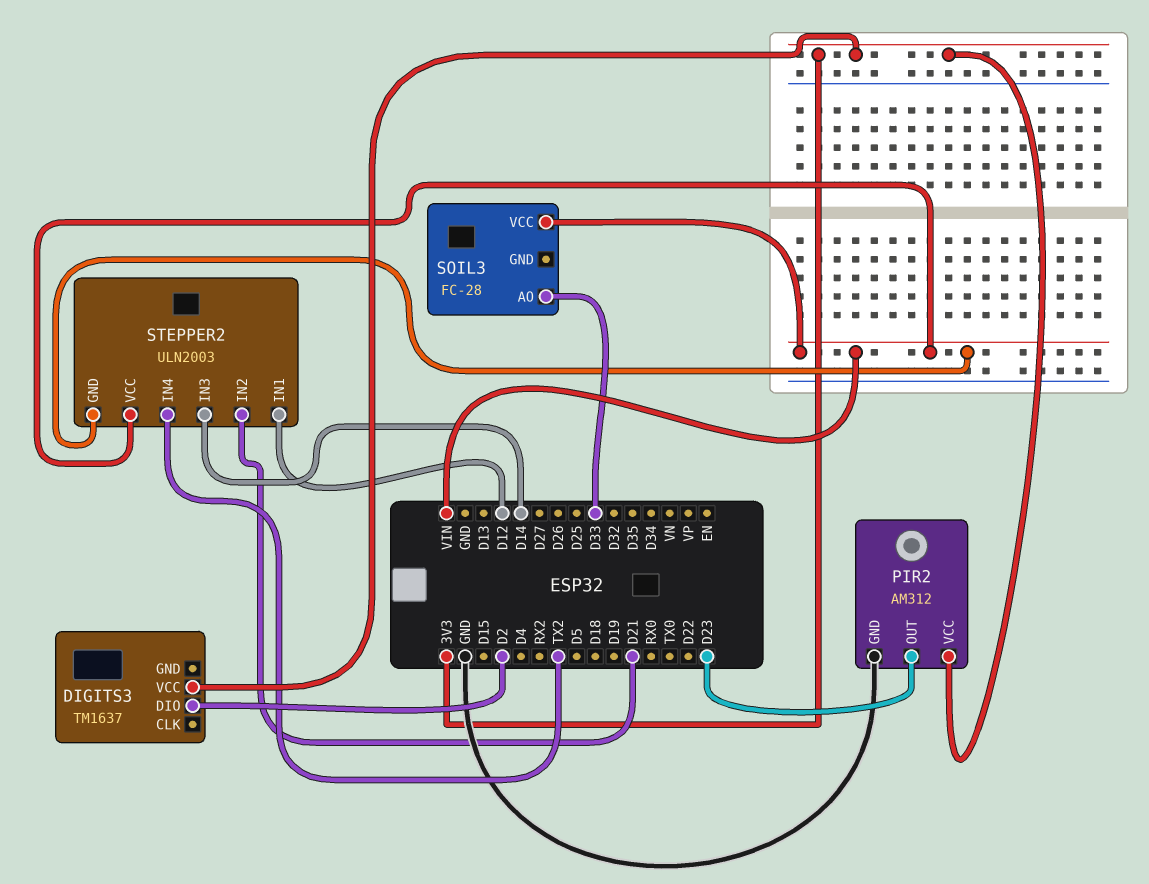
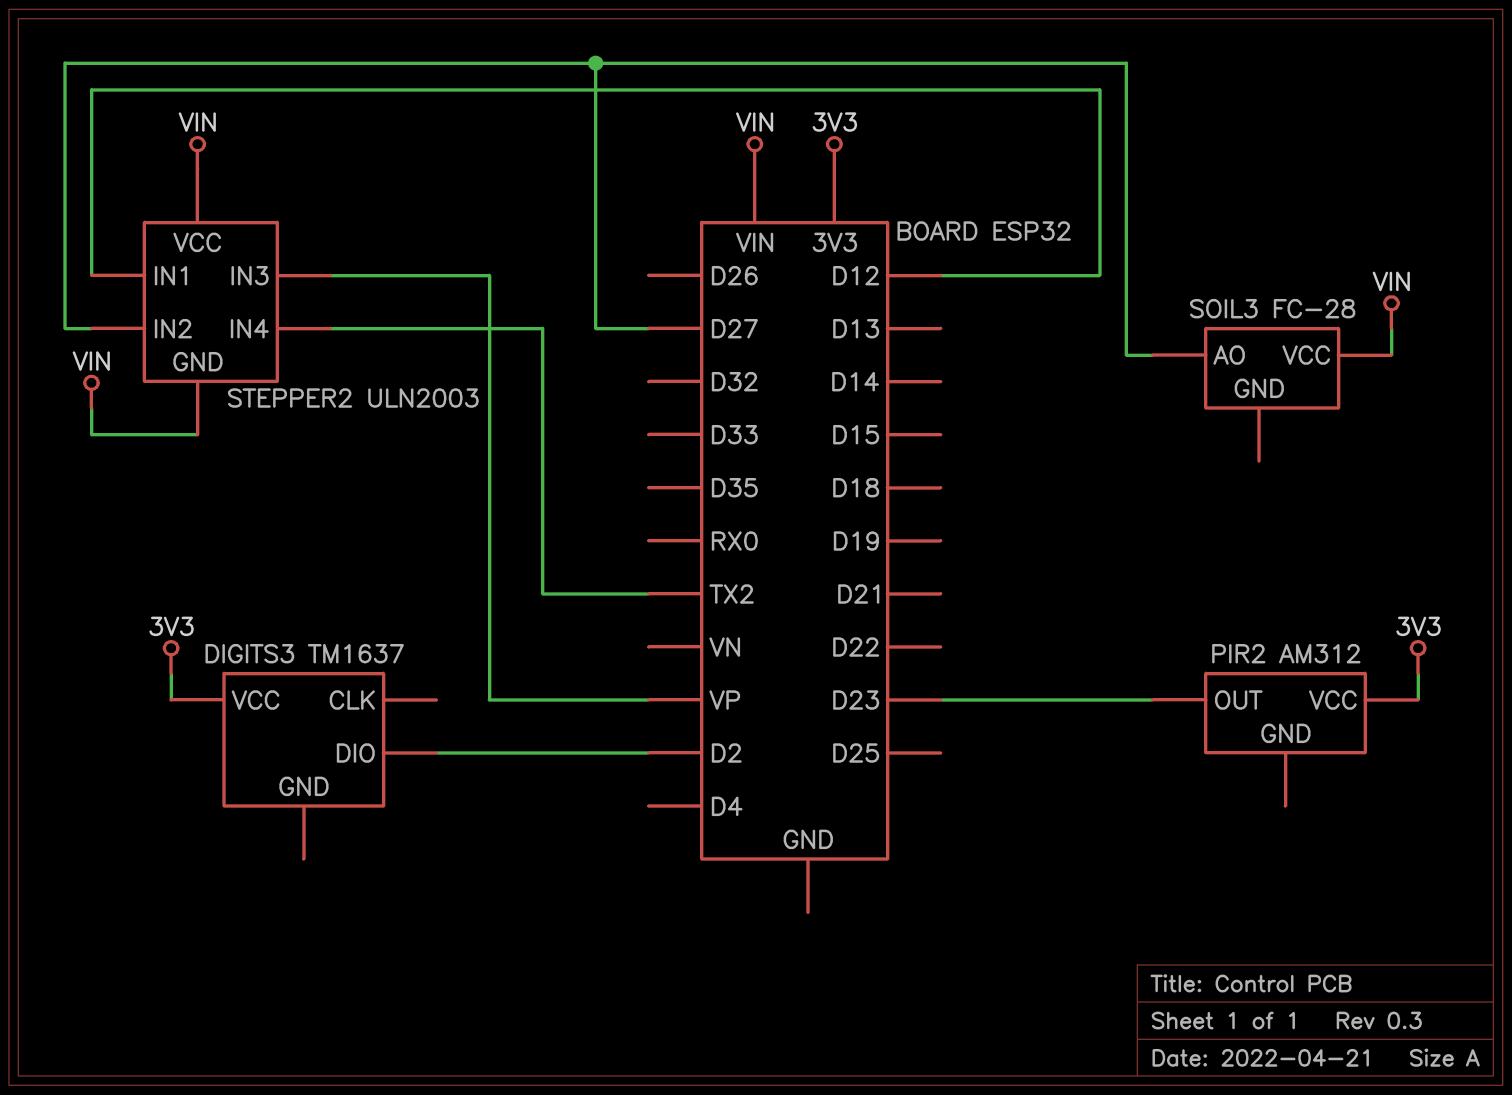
PIR2 pin GND: GND -> none
SOIL3 pin AO: D33 -> D27
STEPPER2 pin IN2: D21 -> D27
STEPPER2 pin IN3: D14 -> VP

